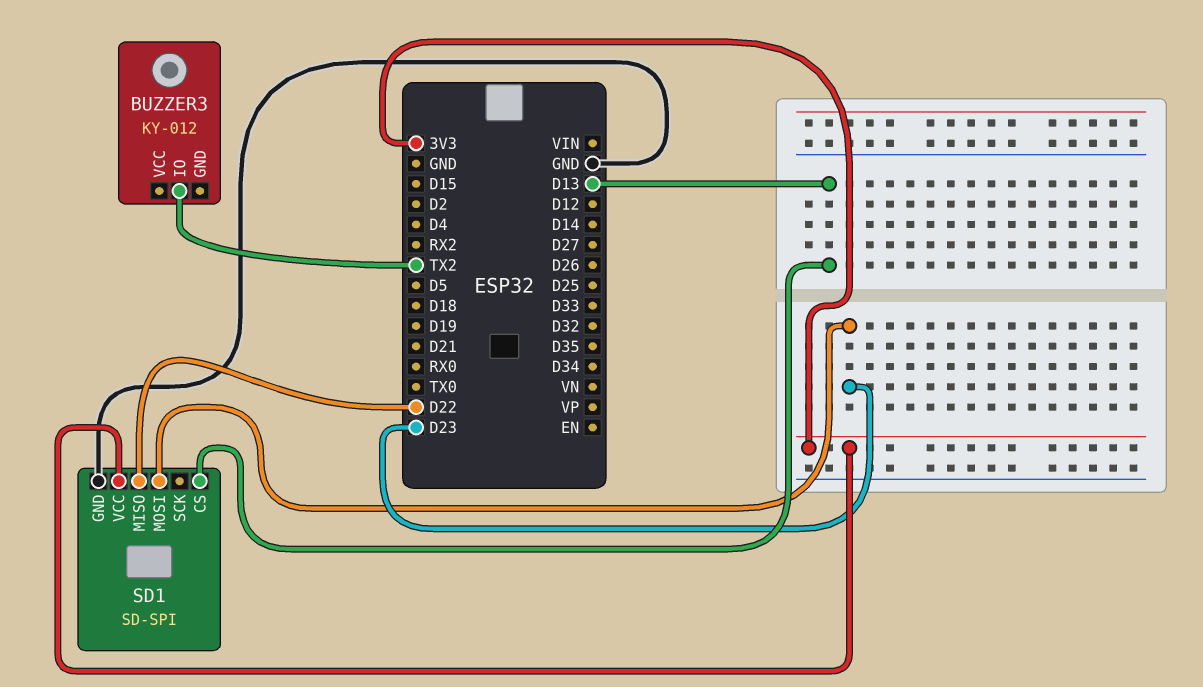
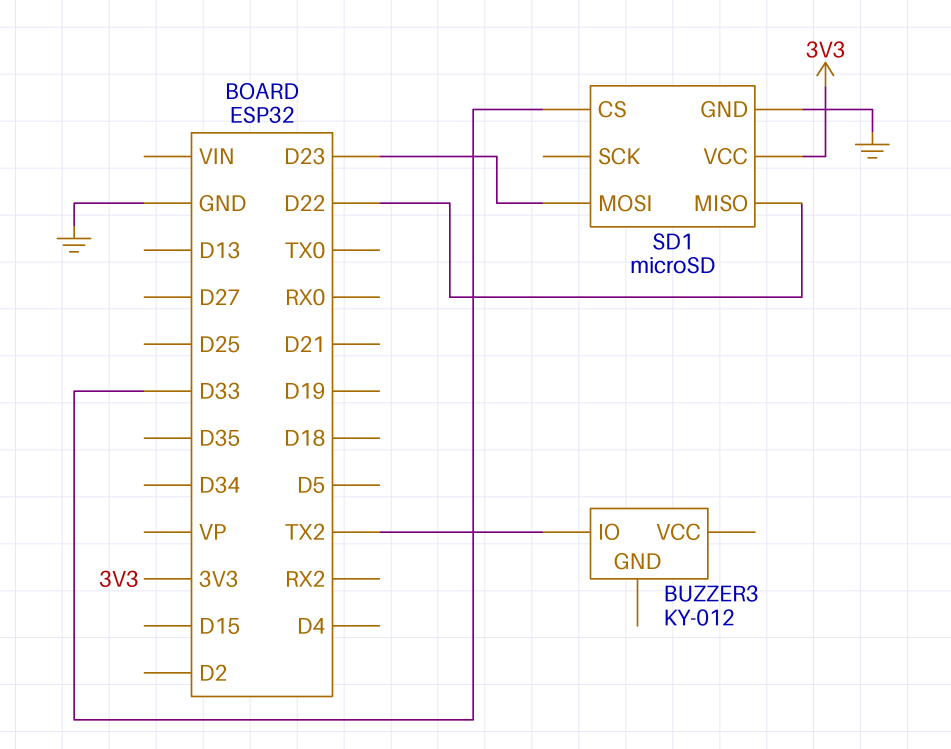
SD1: SD-SPI -> microSD
SD1 pin CS: D13 -> D33

